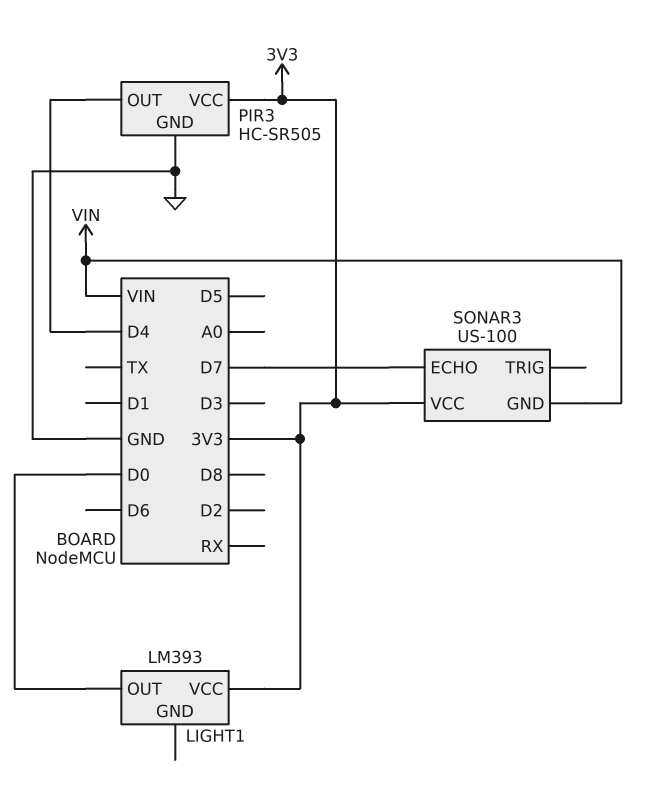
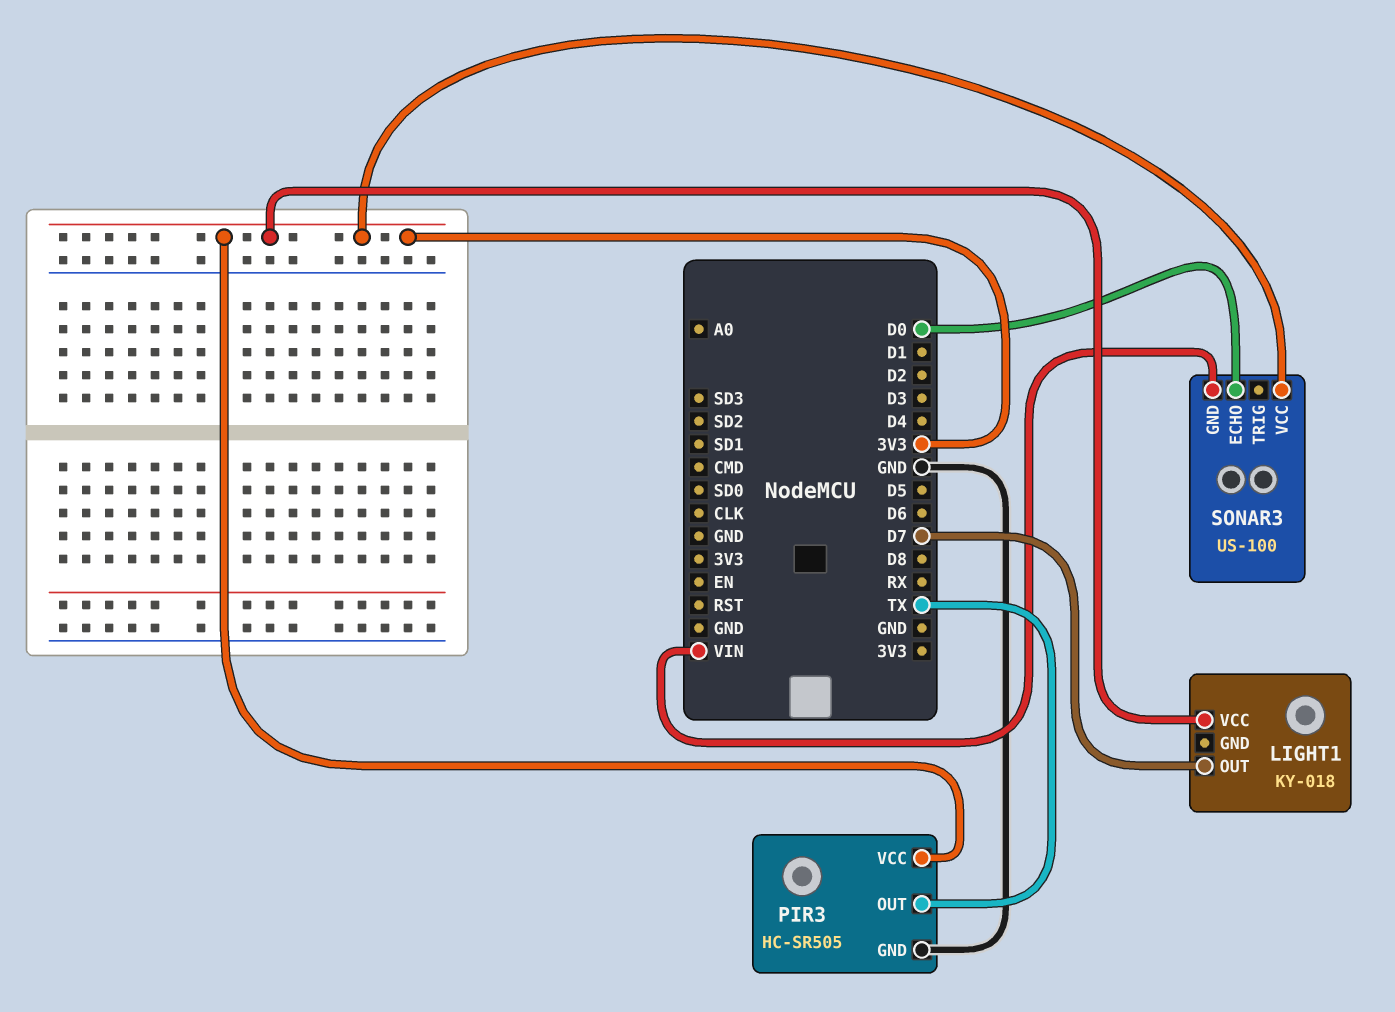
LIGHT1: LM393 -> KY-018
LIGHT1 pin OUT: D0 -> D7
PIR3 pin OUT: D4 -> TX
SONAR3 pin ECHO: D7 -> D0

